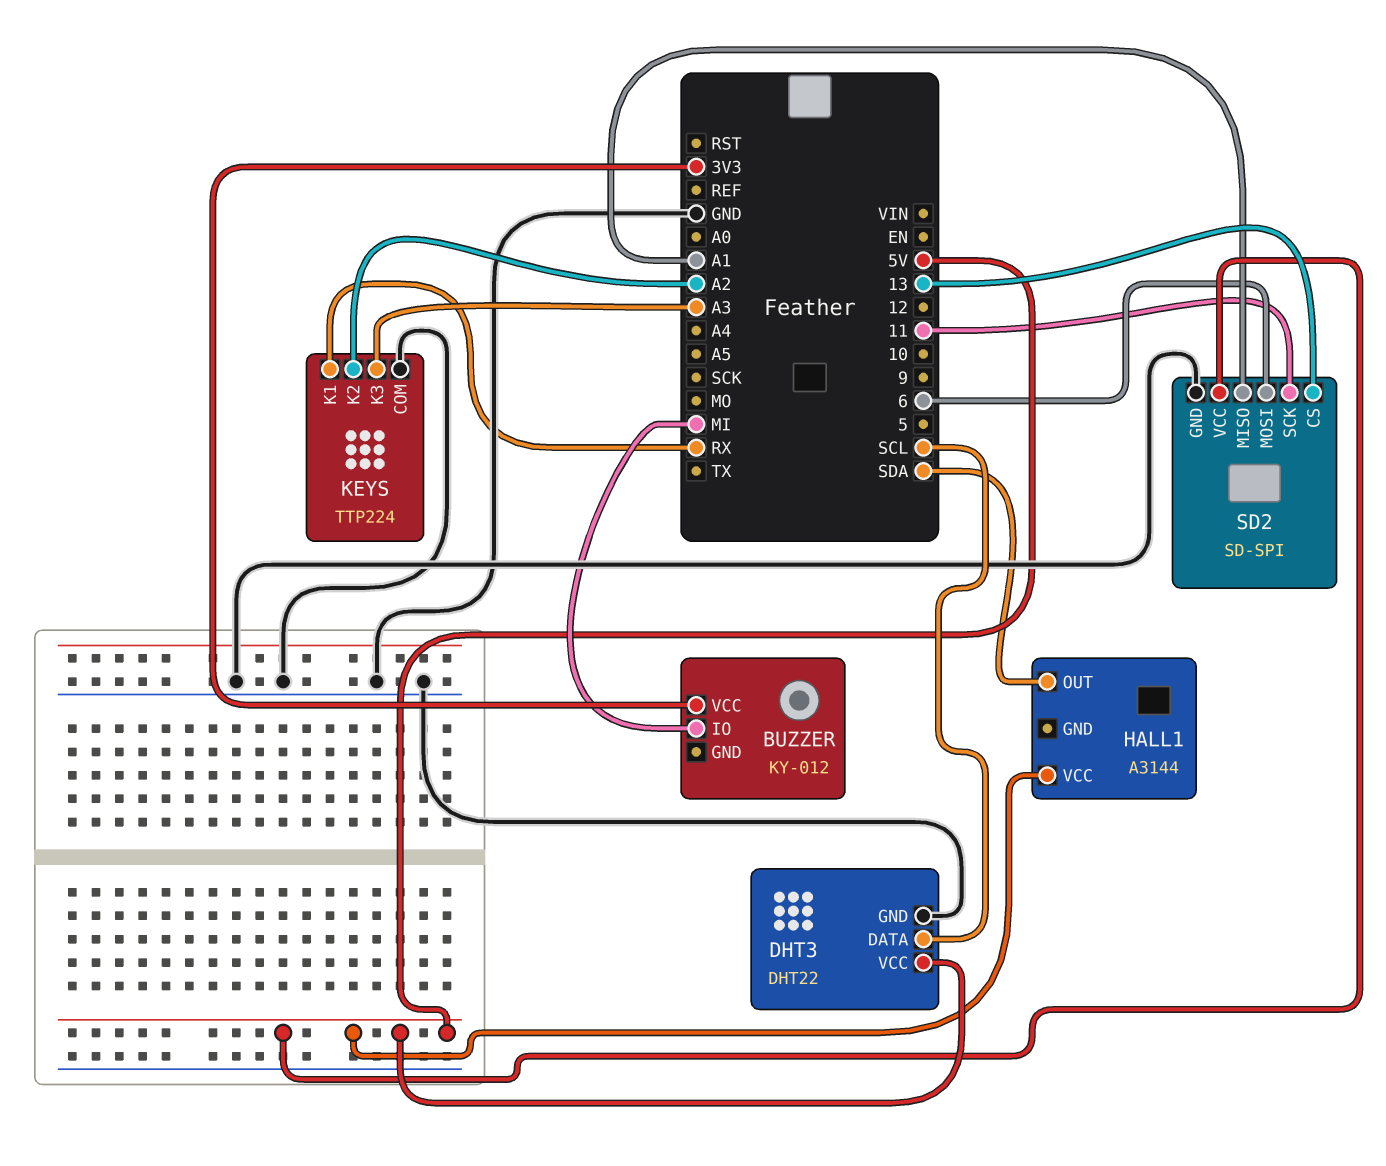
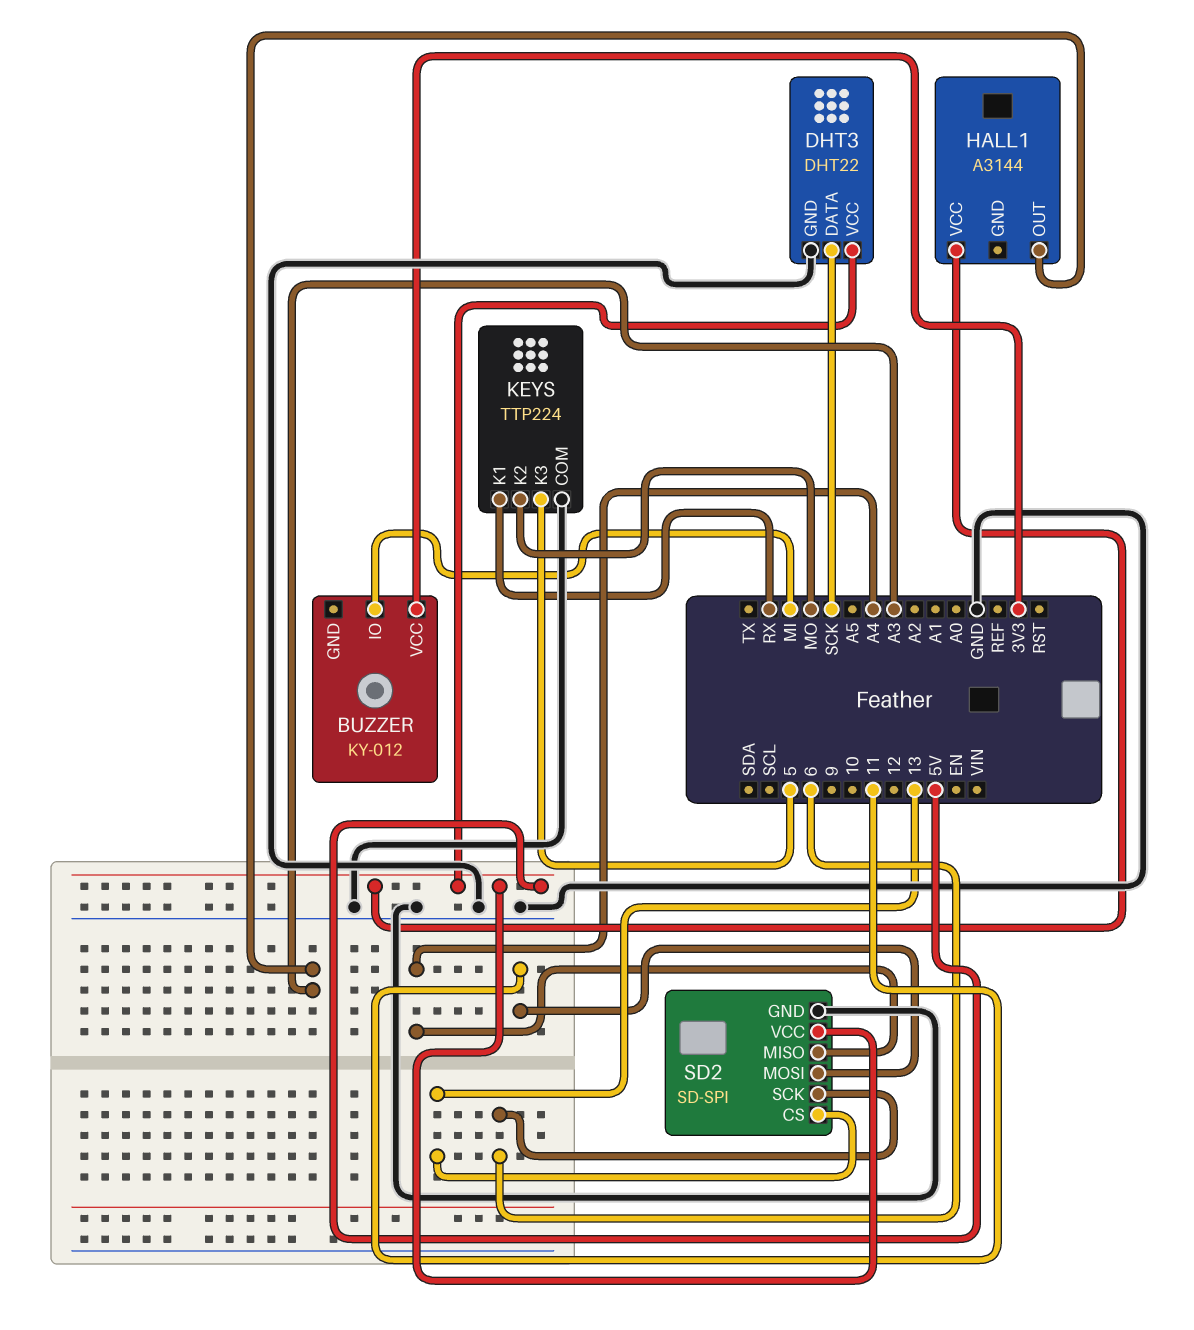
DHT3 pin DATA: SCL -> SCK
HALL1 pin OUT: SDA -> A3
KEYS pin K2: A2 -> MO
KEYS pin K3: A3 -> 5
SD2 pin MISO: A1 -> A4
SD2 pin MOSI: 6 -> 11
SD2 pin SCK: 11 -> 6

